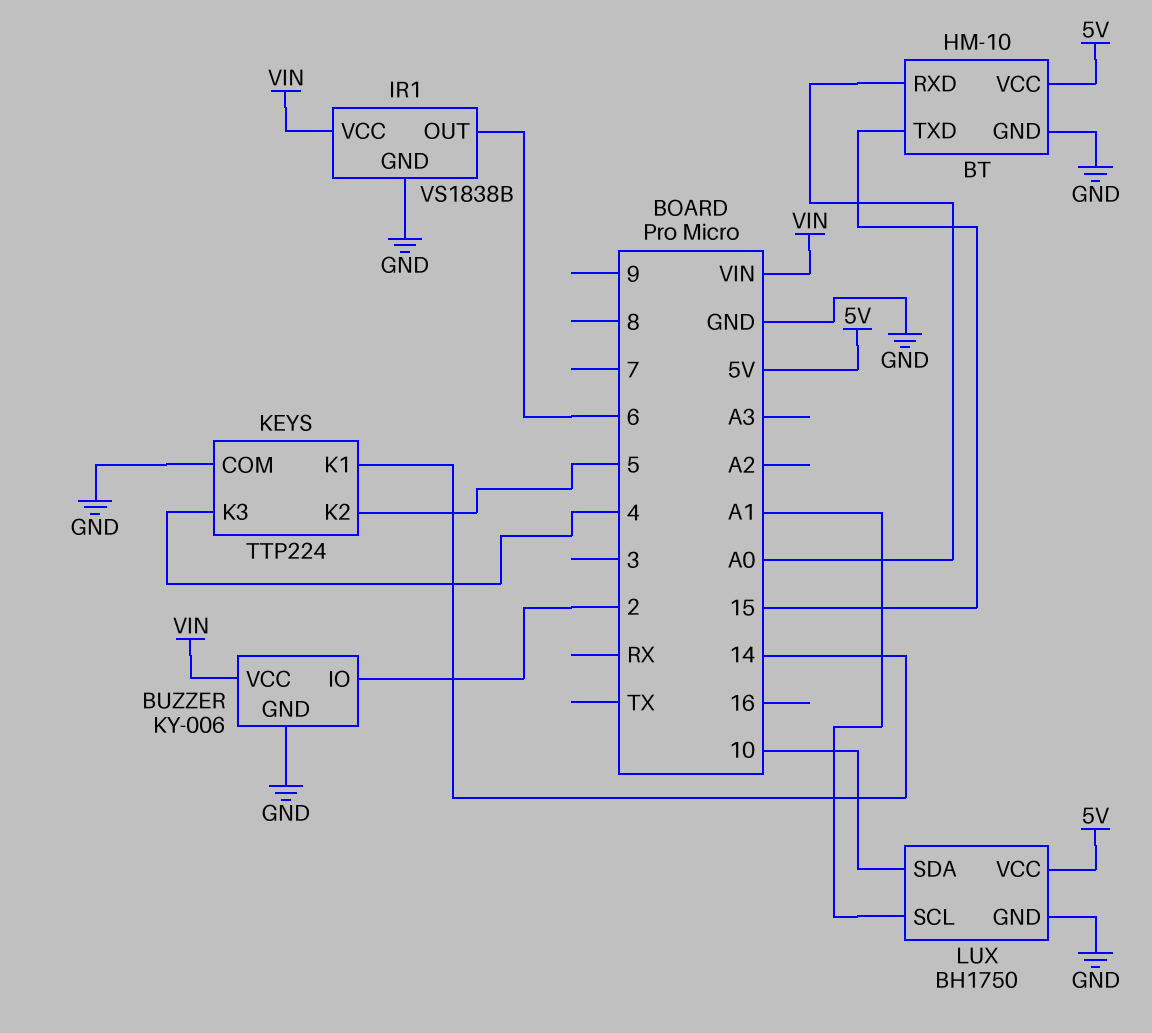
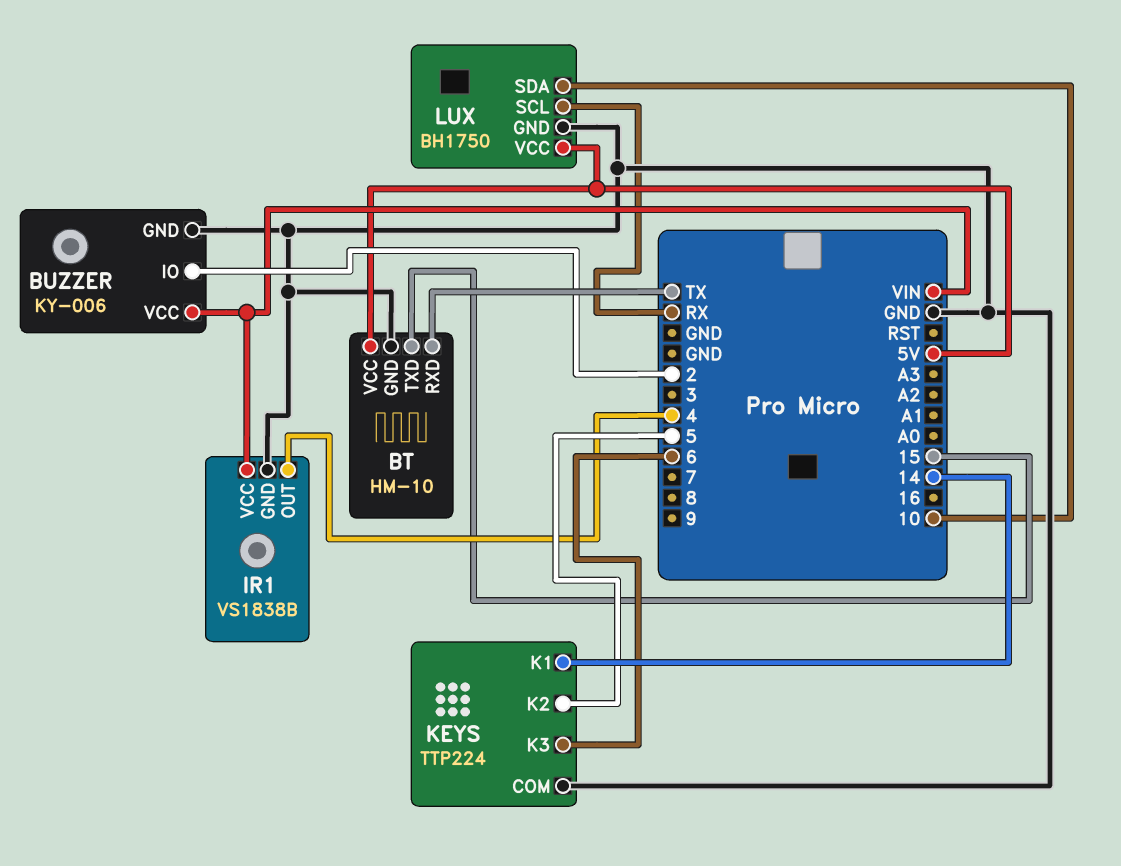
BT pin RXD: A0 -> TX
IR1 pin OUT: 6 -> 4
KEYS pin K3: 4 -> 6
LUX pin SCL: A1 -> RX

